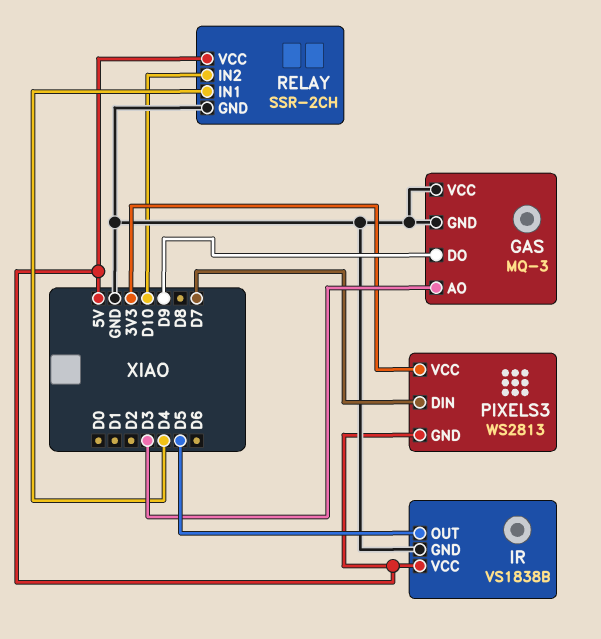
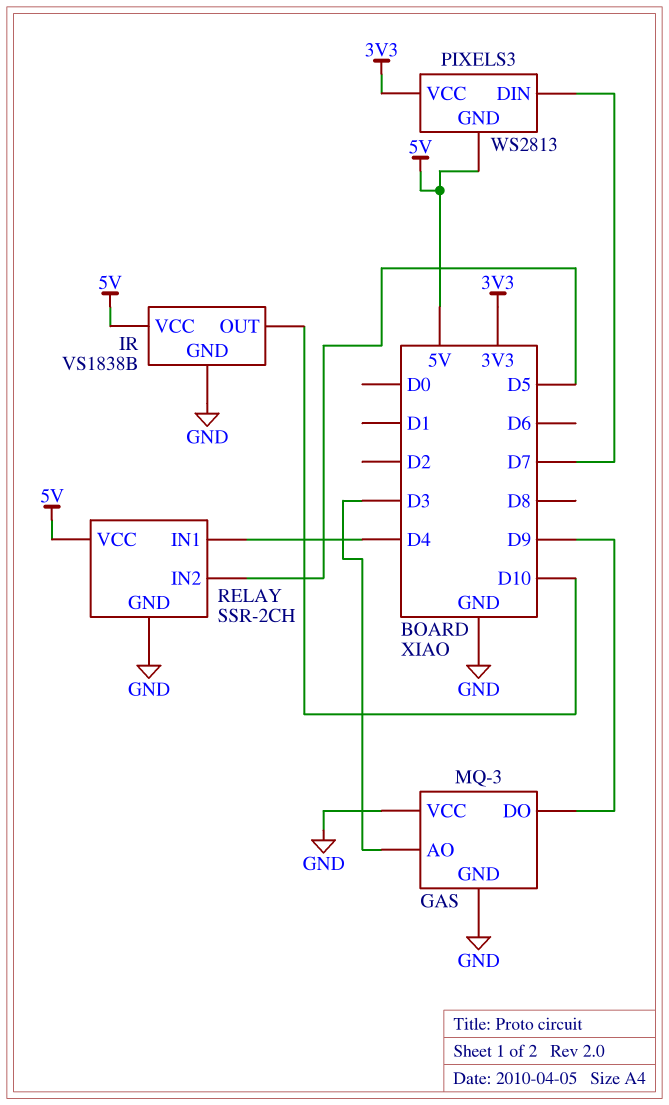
IR pin OUT: D5 -> D10
RELAY pin IN2: D10 -> D5

